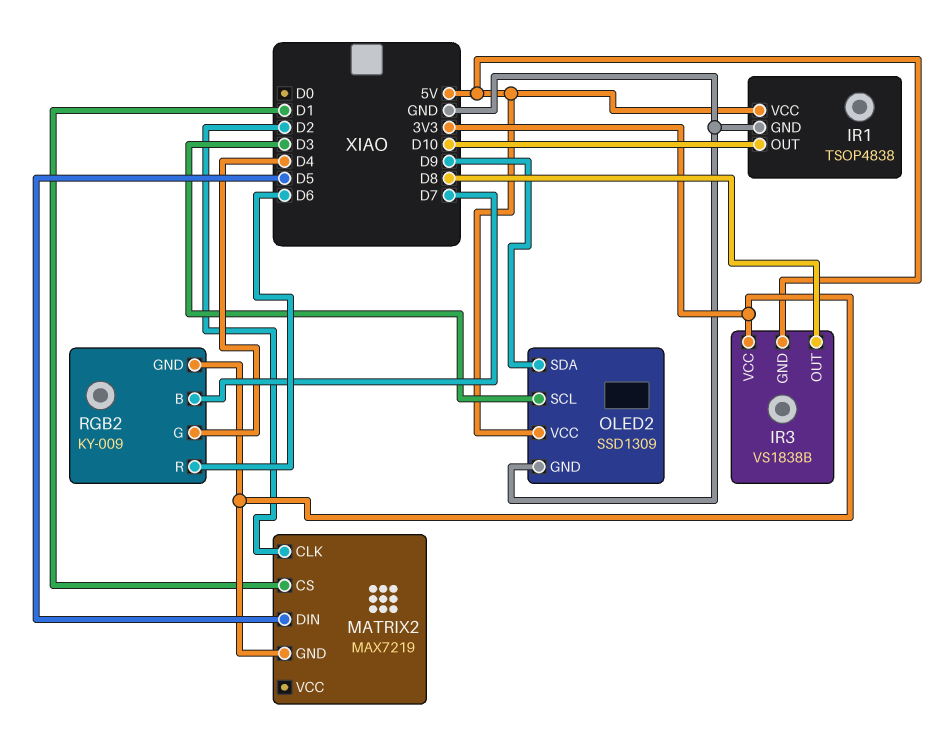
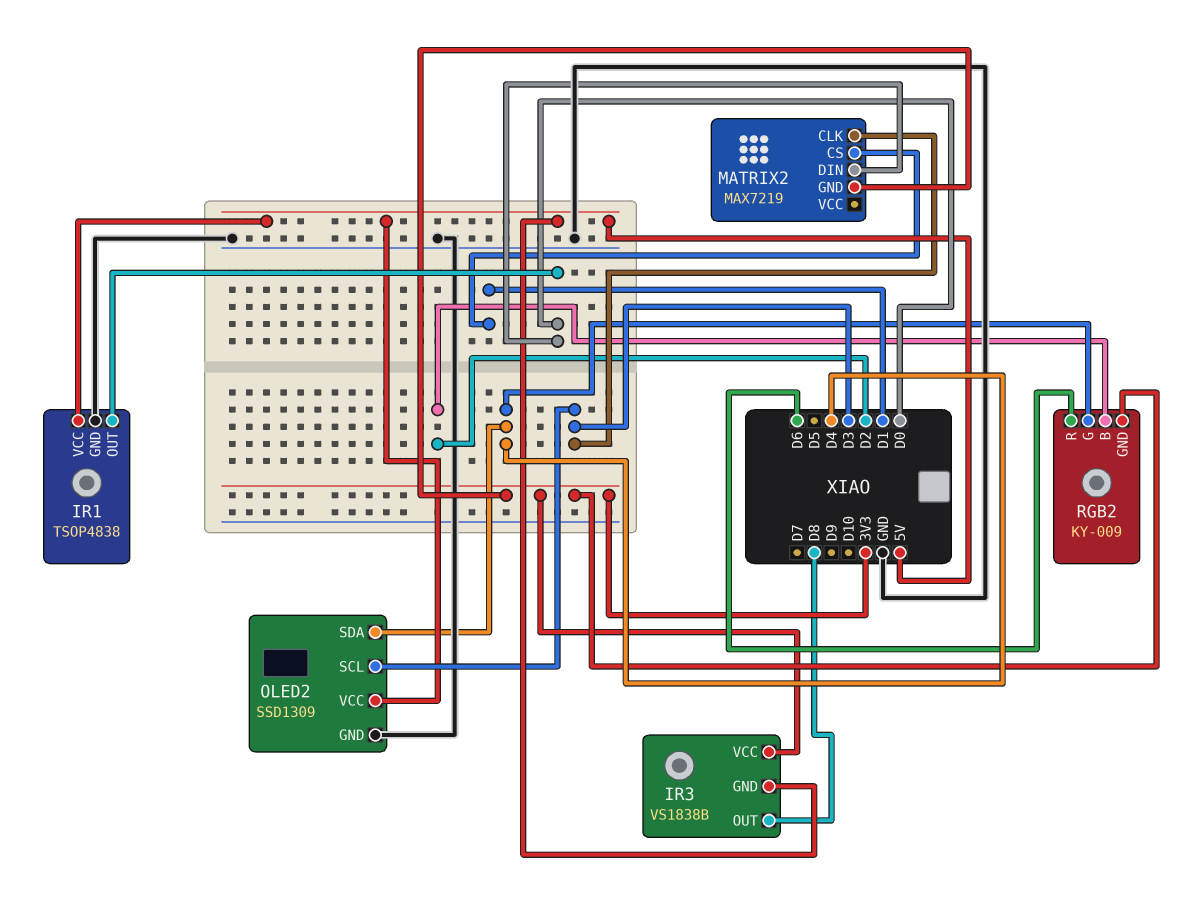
IR1 pin OUT: D10 -> D0
MATRIX2 pin CLK: D2 -> D3
MATRIX2 pin DIN: D5 -> D0
OLED2 pin SDA: D9 -> D4
RGB2 pin B: D7 -> D2

